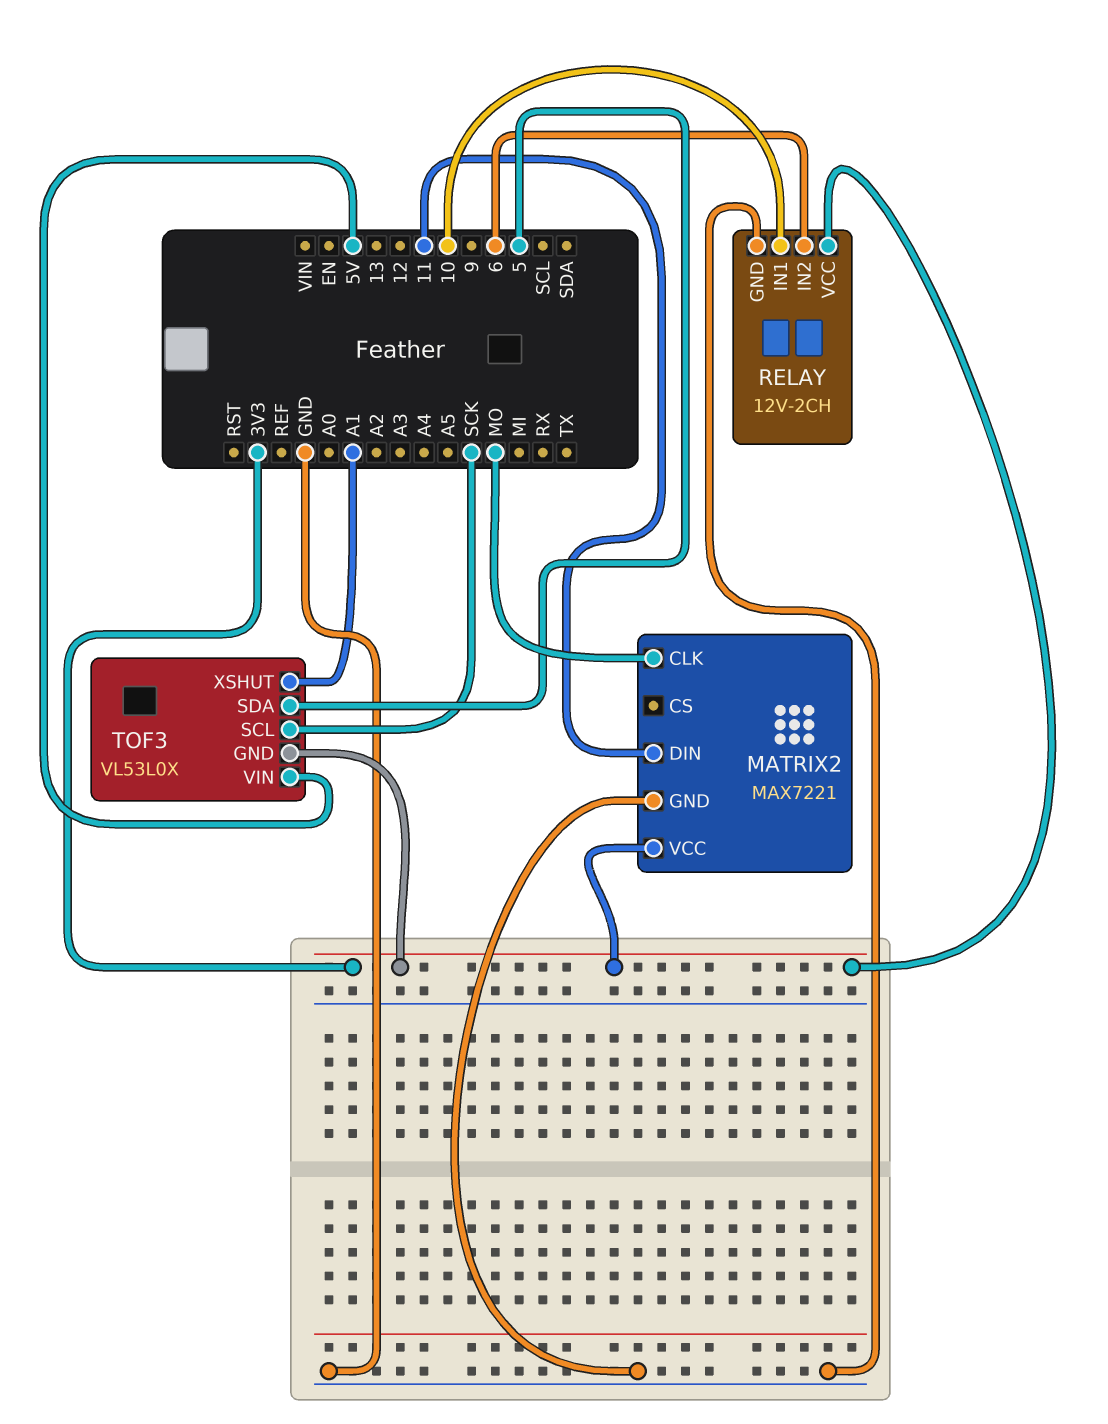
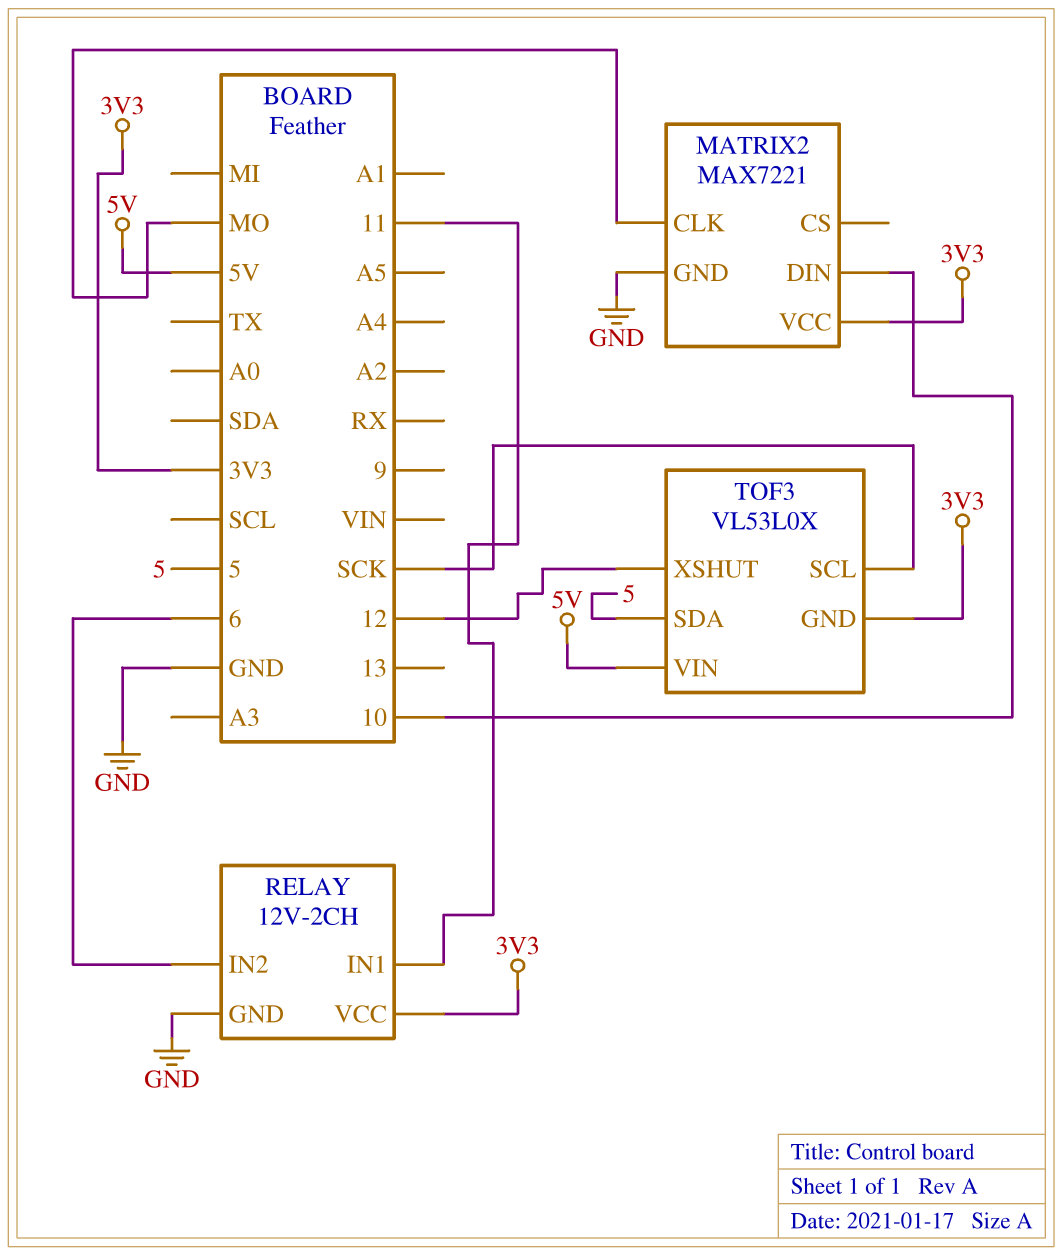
MATRIX2 pin DIN: 11 -> 10
RELAY pin IN1: 10 -> 11
TOF3 pin XSHUT: A1 -> 12

